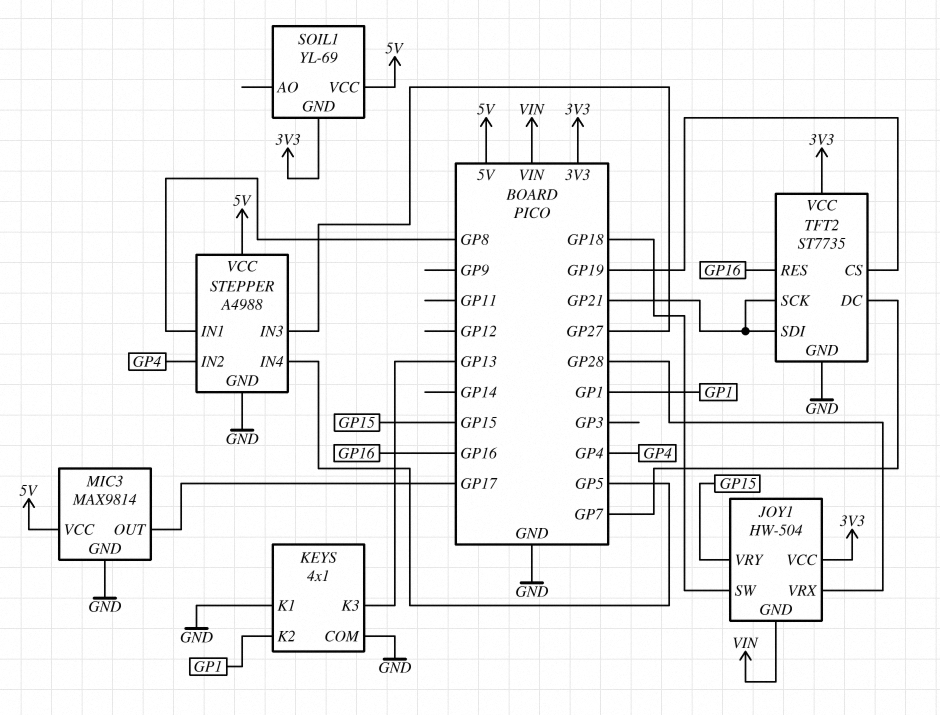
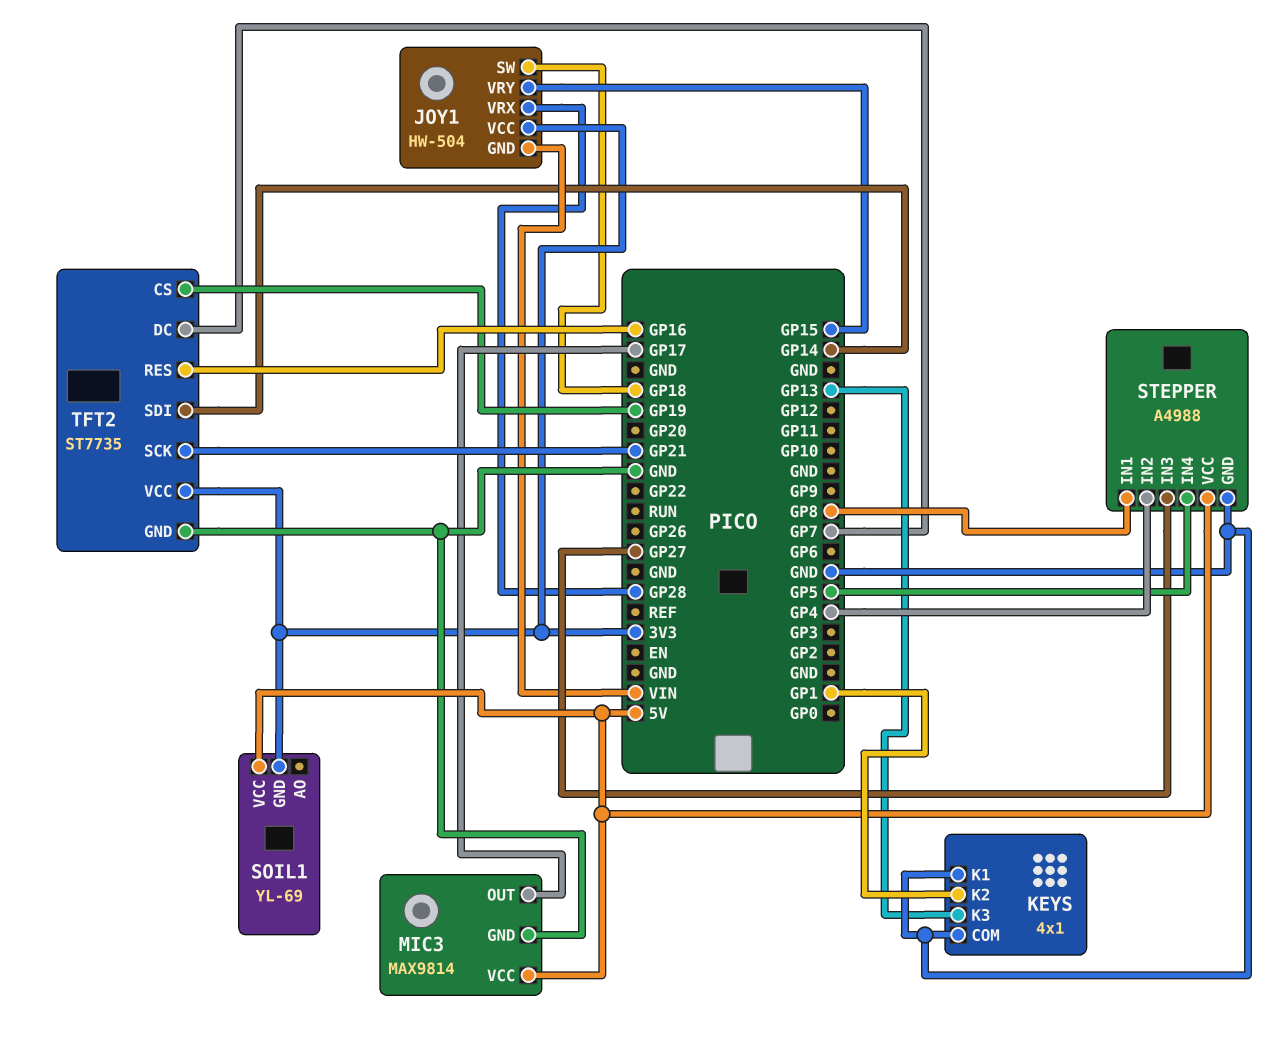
TFT2 pin SDI: GP21 -> GP14

